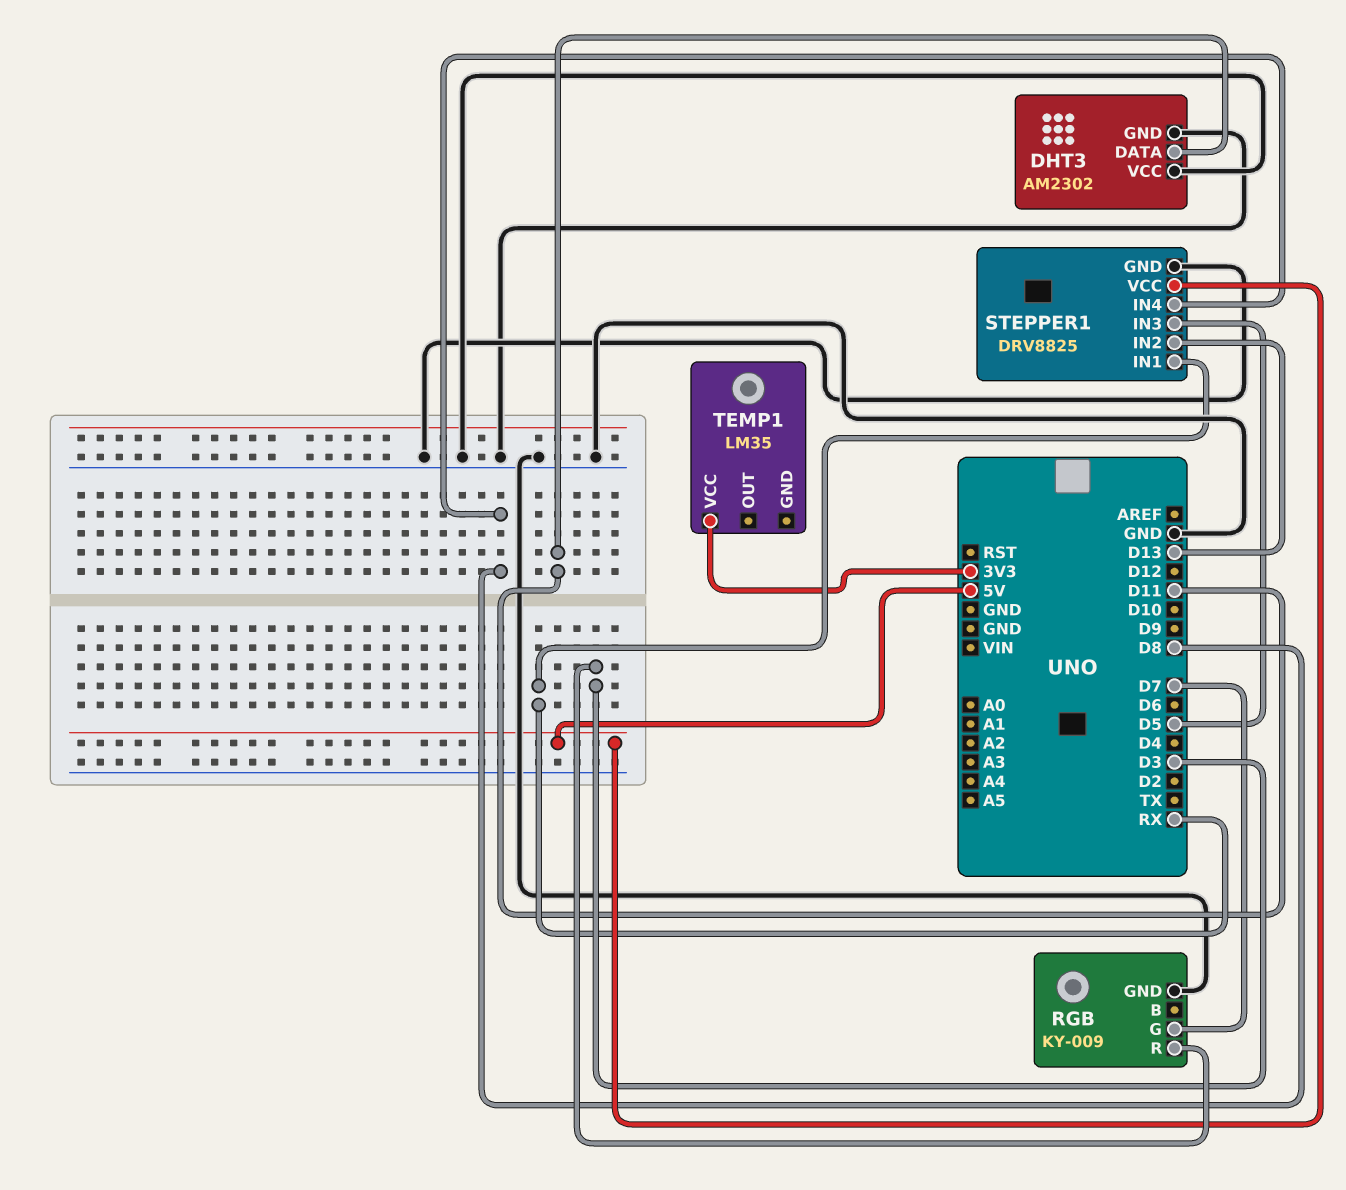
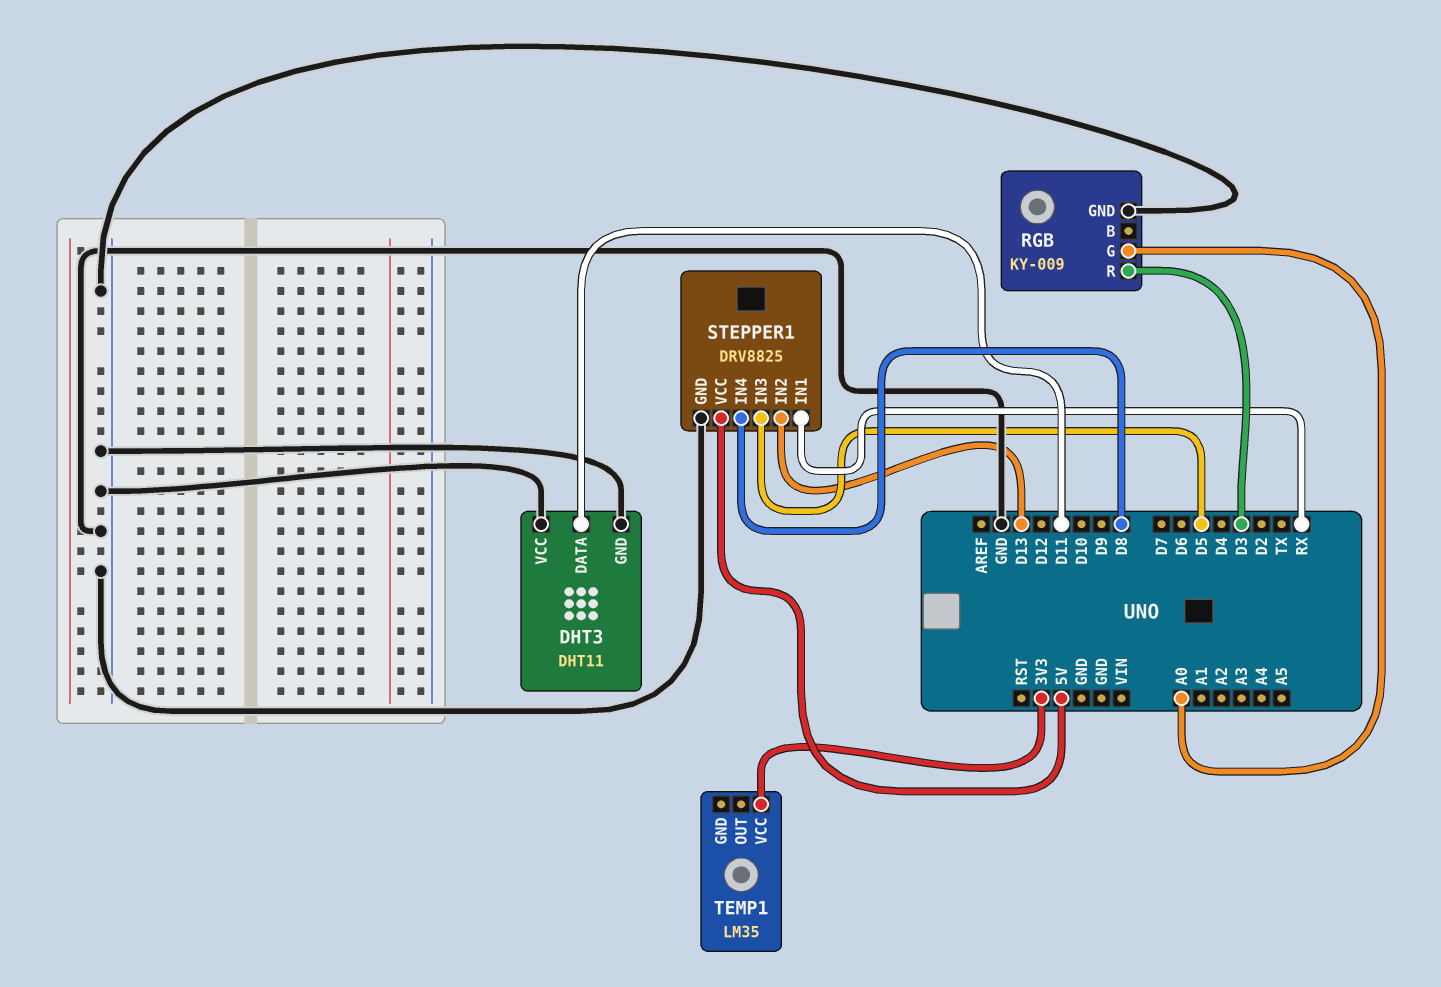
DHT3: AM2302 -> DHT11
RGB pin G: D7 -> A0

